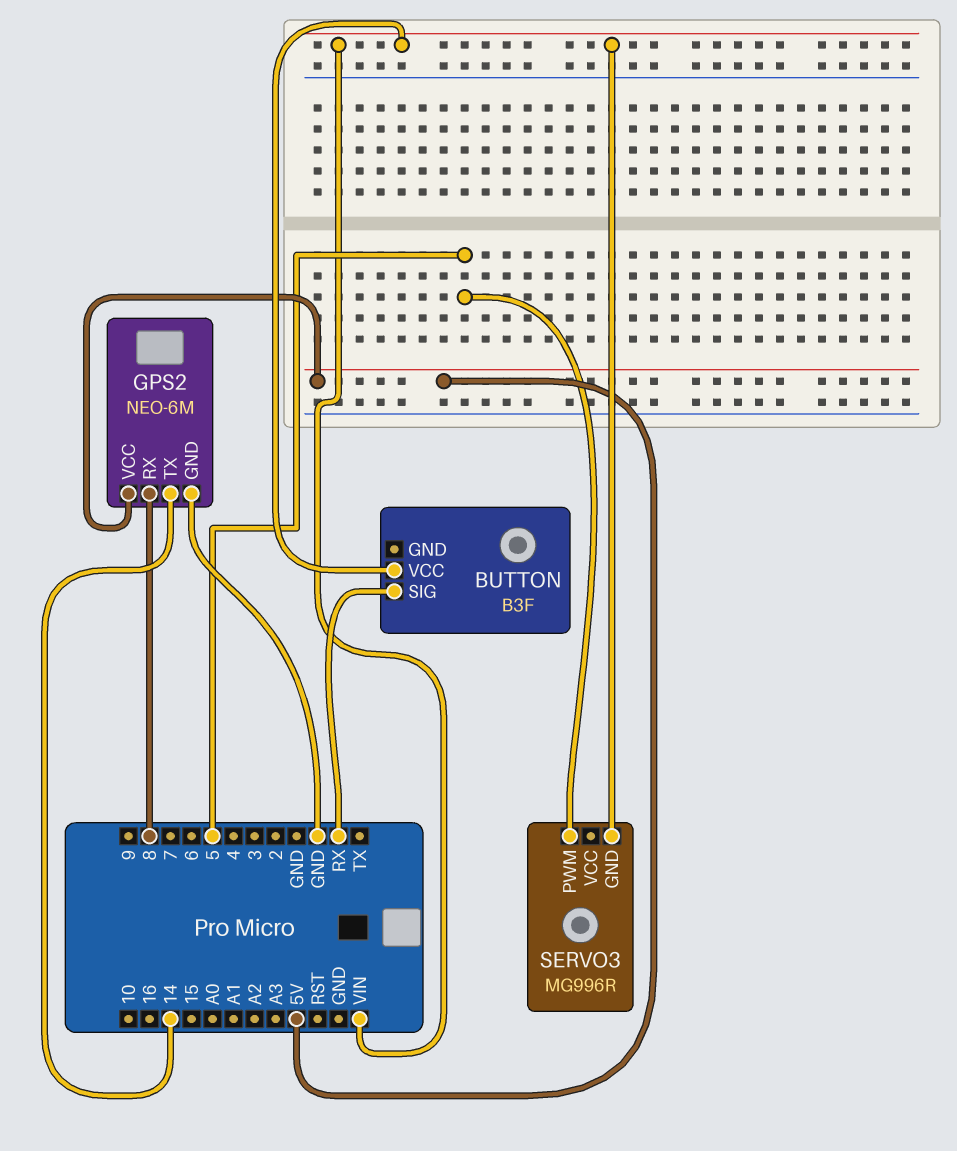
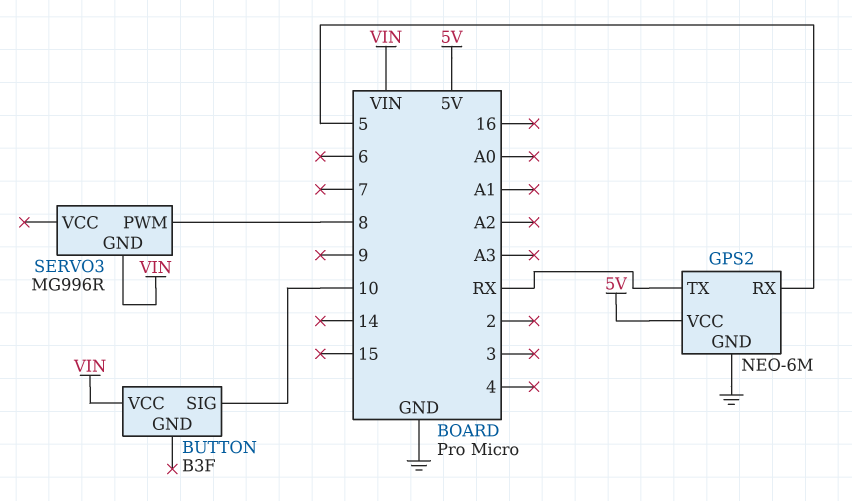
BUTTON pin SIG: RX -> 10
GPS2 pin RX: 8 -> 5
GPS2 pin TX: 14 -> RX
SERVO3 pin PWM: 5 -> 8

